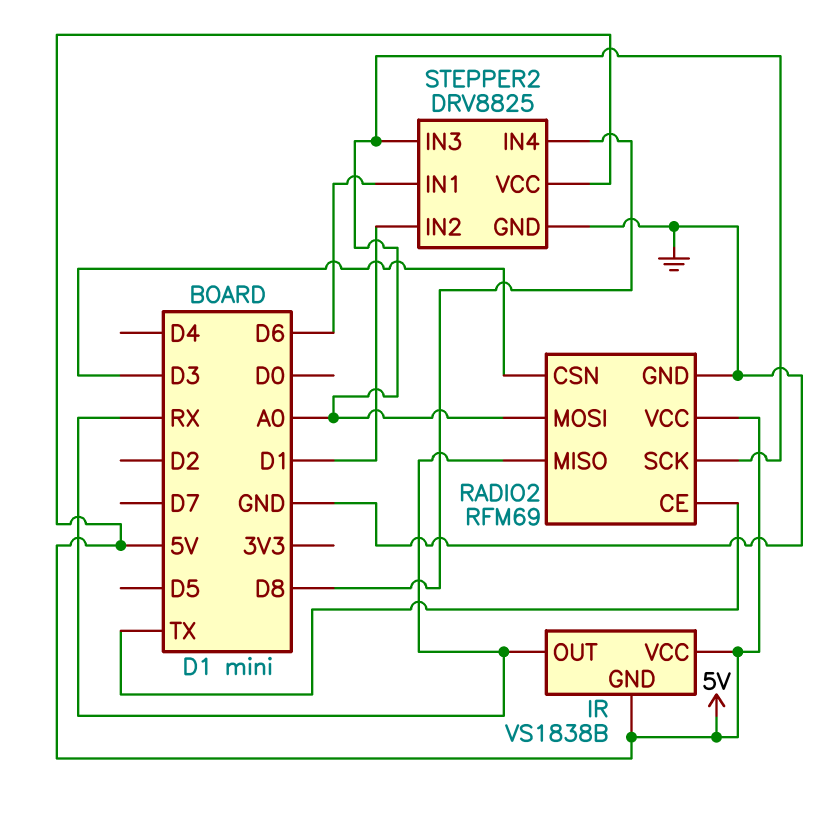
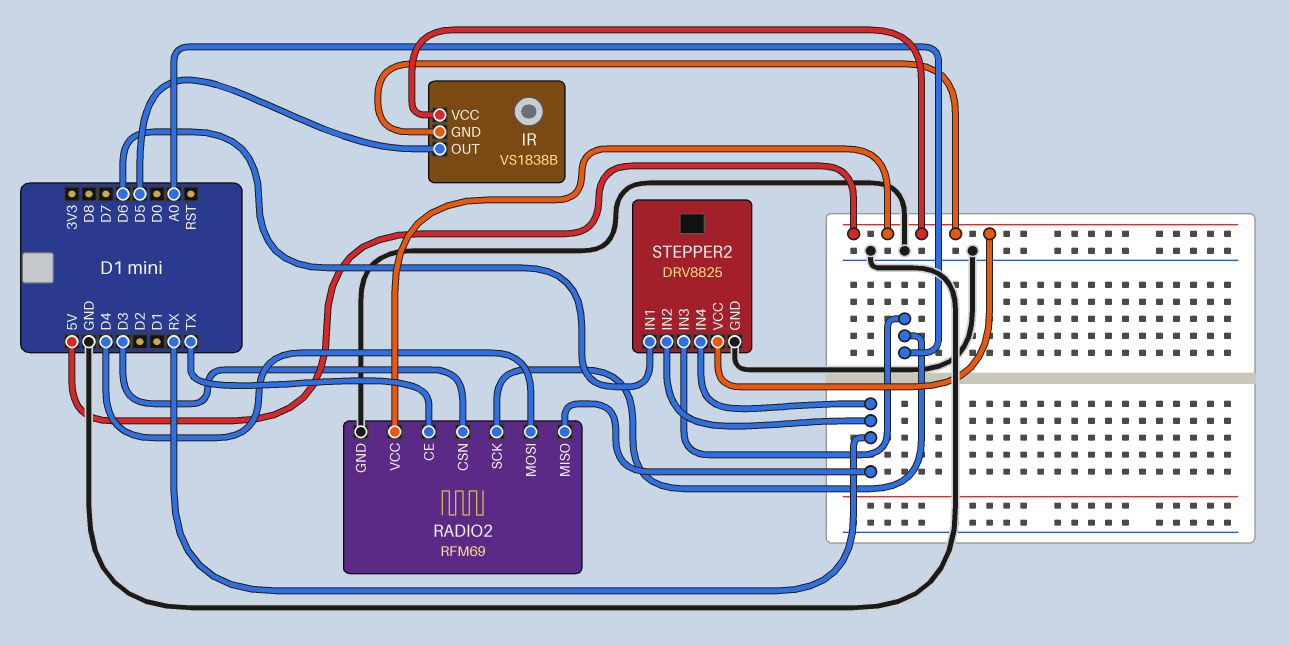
IR pin OUT: RX -> D5
RADIO2 pin MOSI: A0 -> D4
STEPPER2 pin IN2: D1 -> RX
STEPPER2 pin IN4: D8 -> RX

